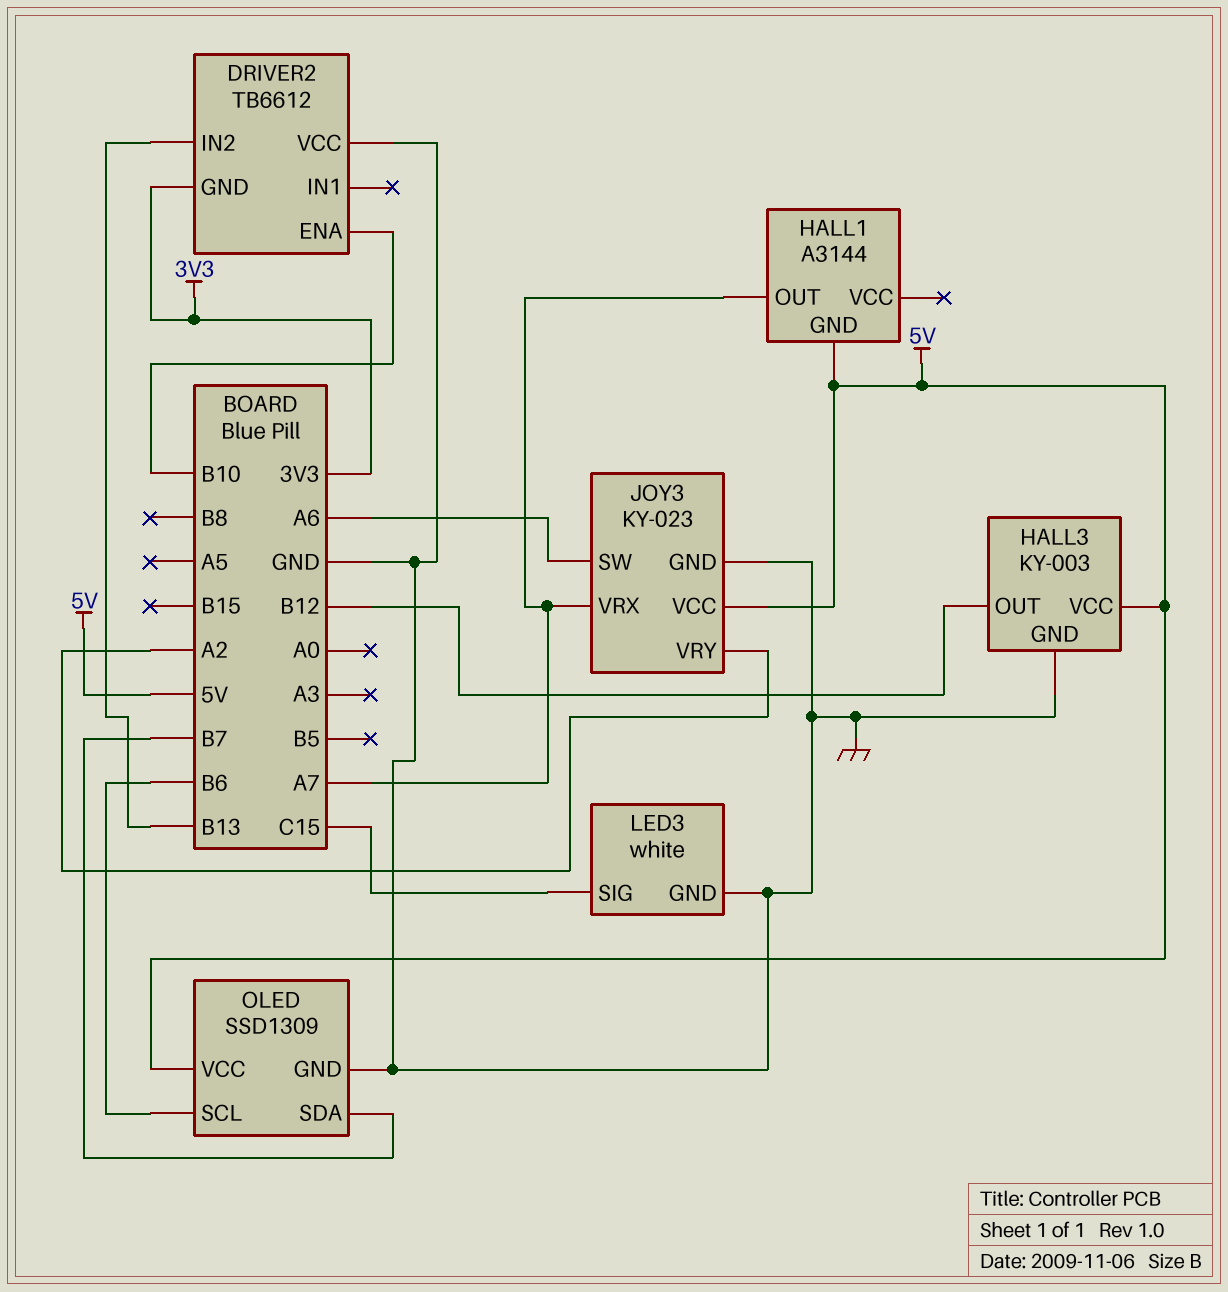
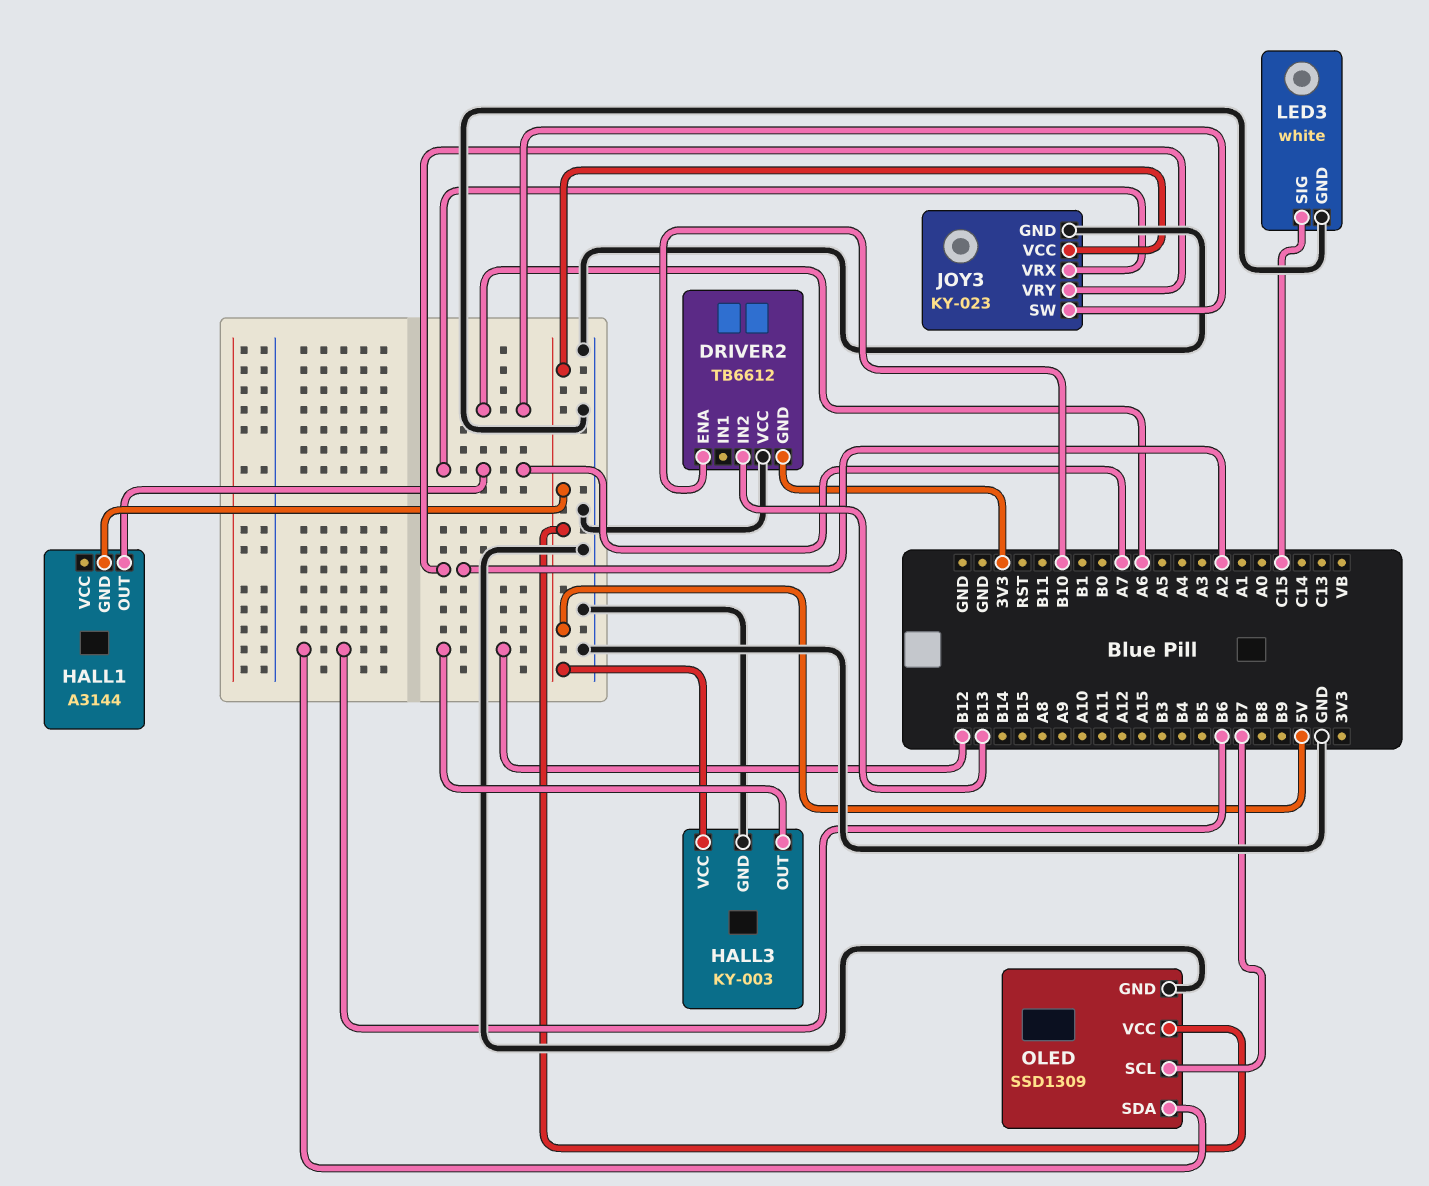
OLED pin SCL: B6 -> B7
OLED pin SDA: B7 -> B6

